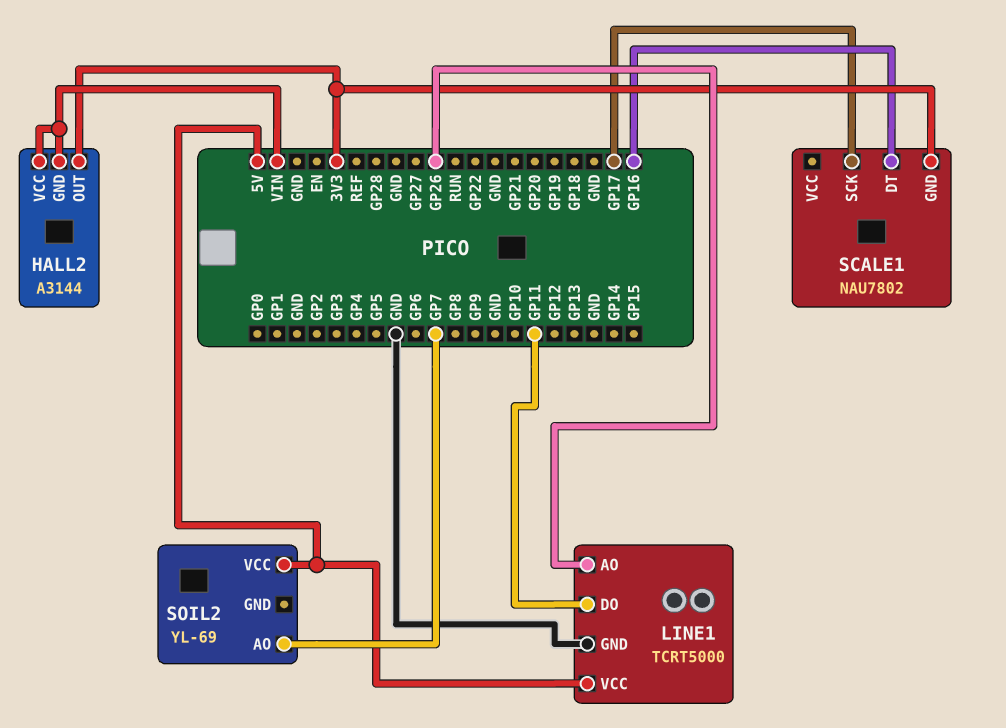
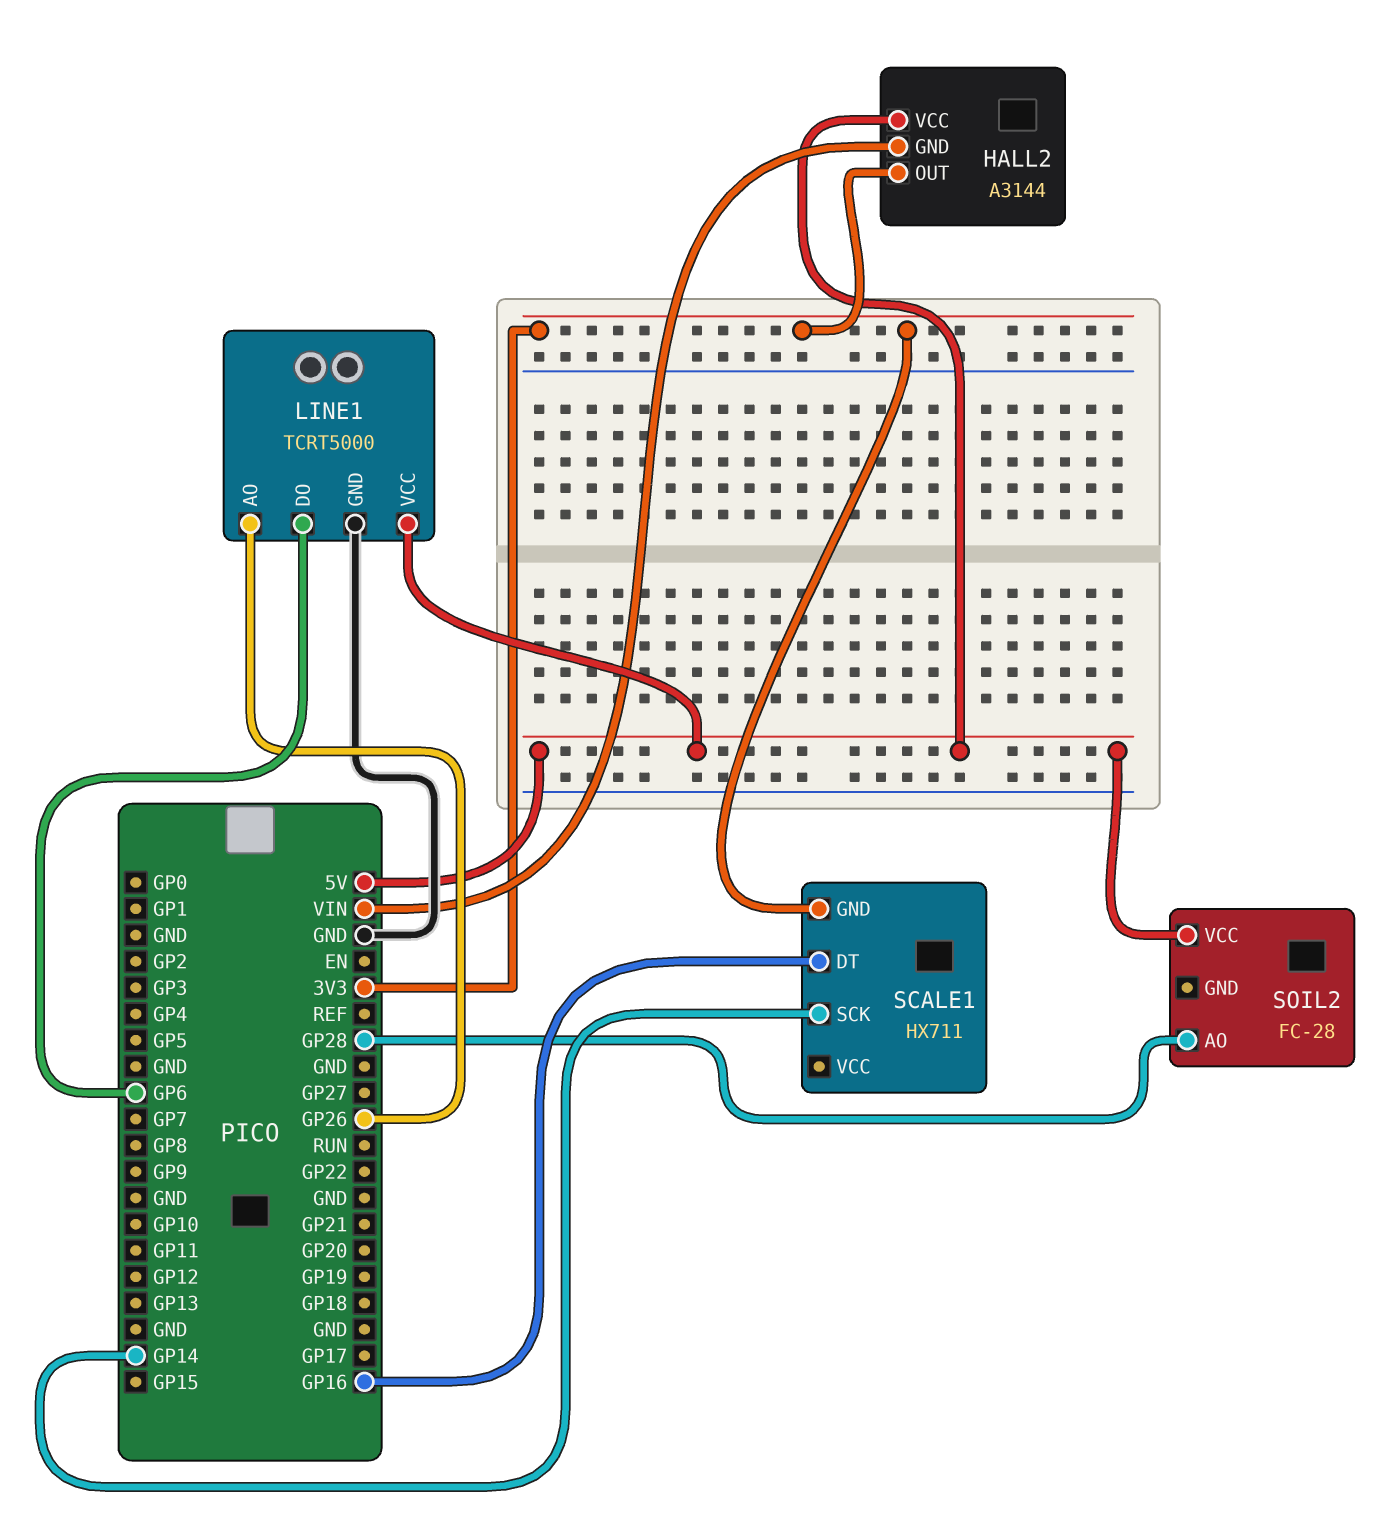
HALL2 pin VCC: VIN -> 5V
LINE1 pin DO: GP11 -> GP6
SCALE1: NAU7802 -> HX711
SCALE1 pin SCK: GP17 -> GP14
SOIL2: YL-69 -> FC-28
SOIL2 pin AO: GP7 -> GP28

